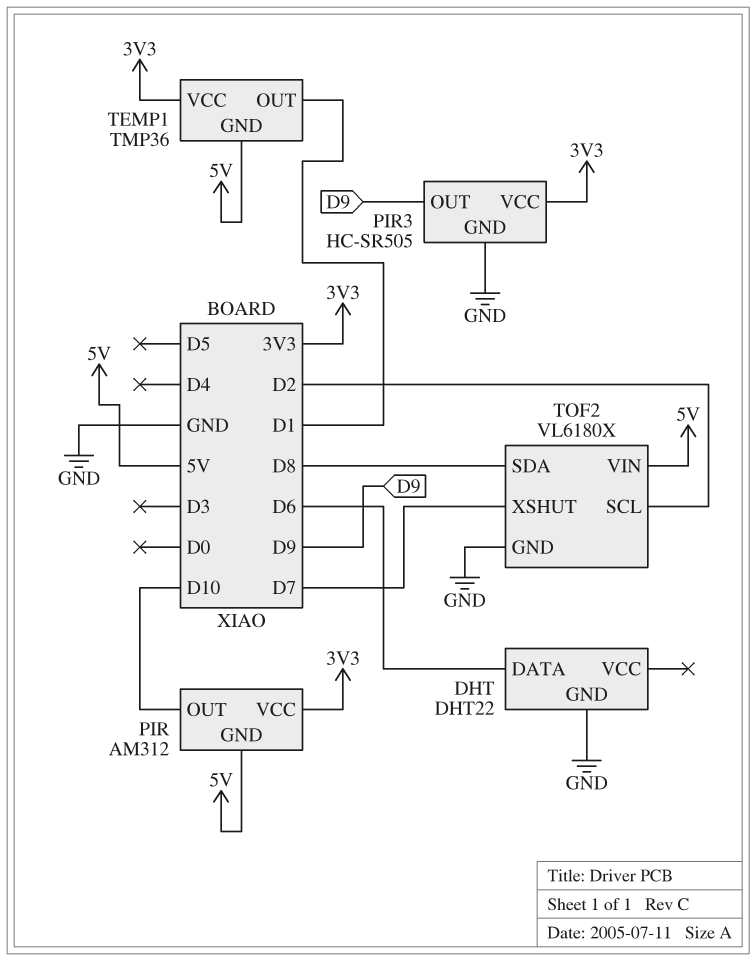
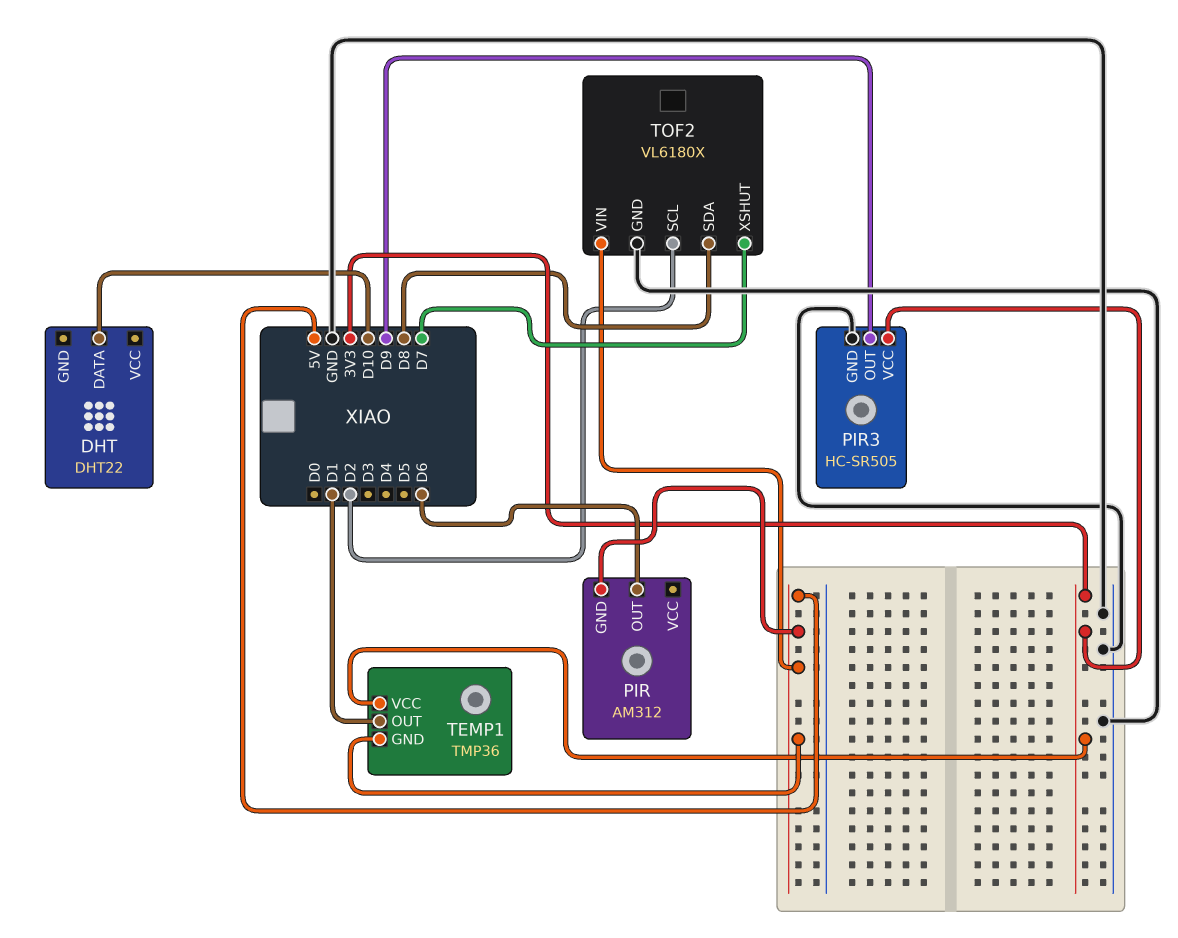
DHT pin DATA: D6 -> D10
DHT pin GND: GND -> none
PIR pin OUT: D10 -> D6
PIR pin VCC: 3V3 -> none

